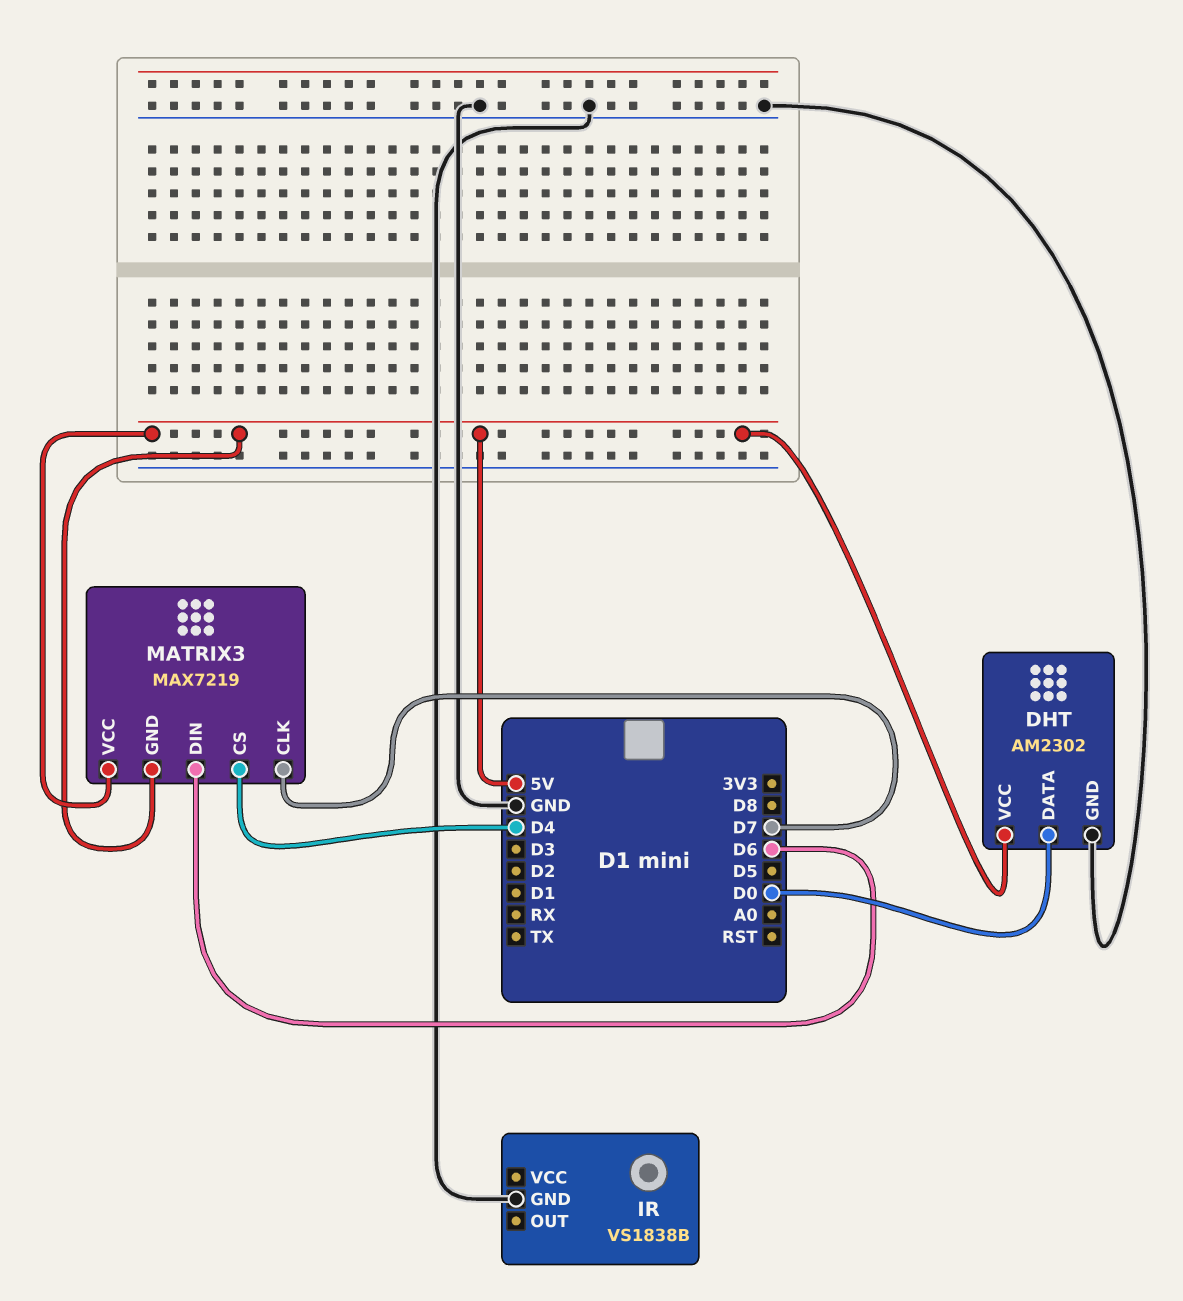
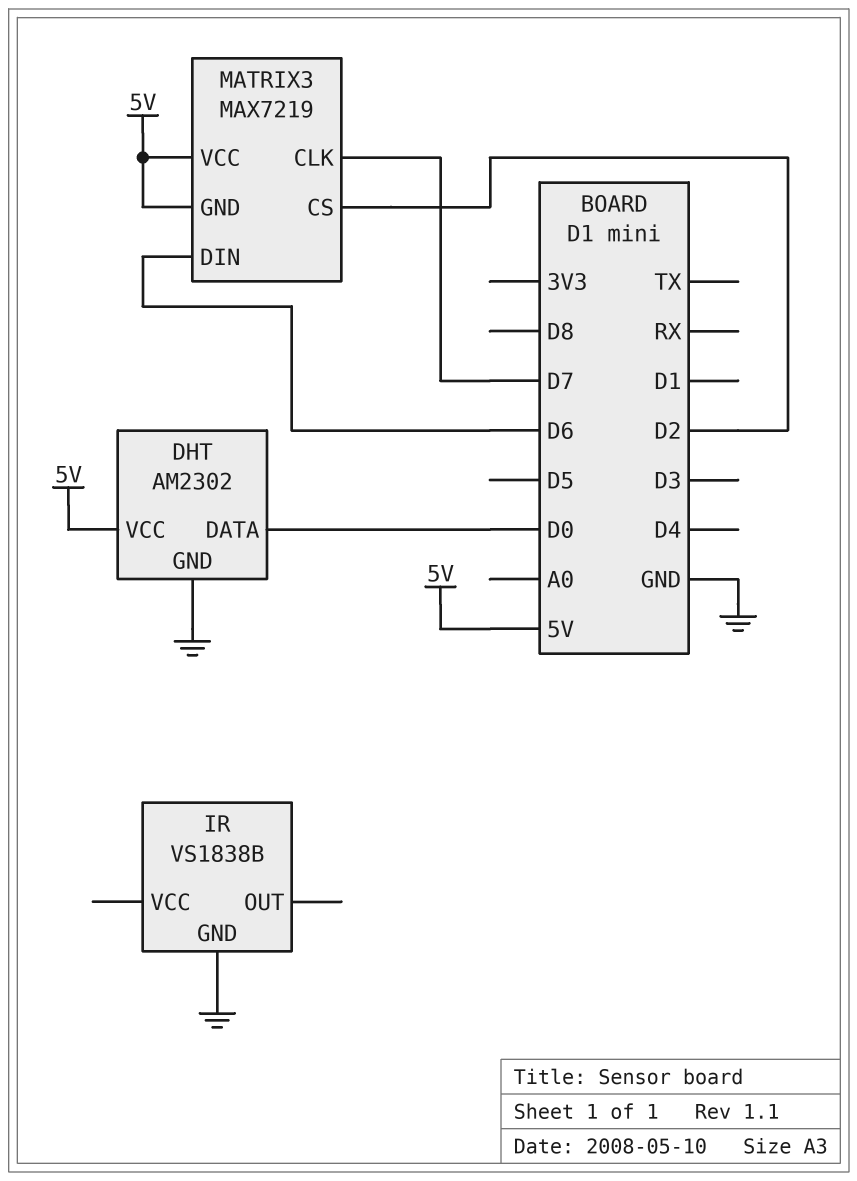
MATRIX3 pin CS: D4 -> D2

